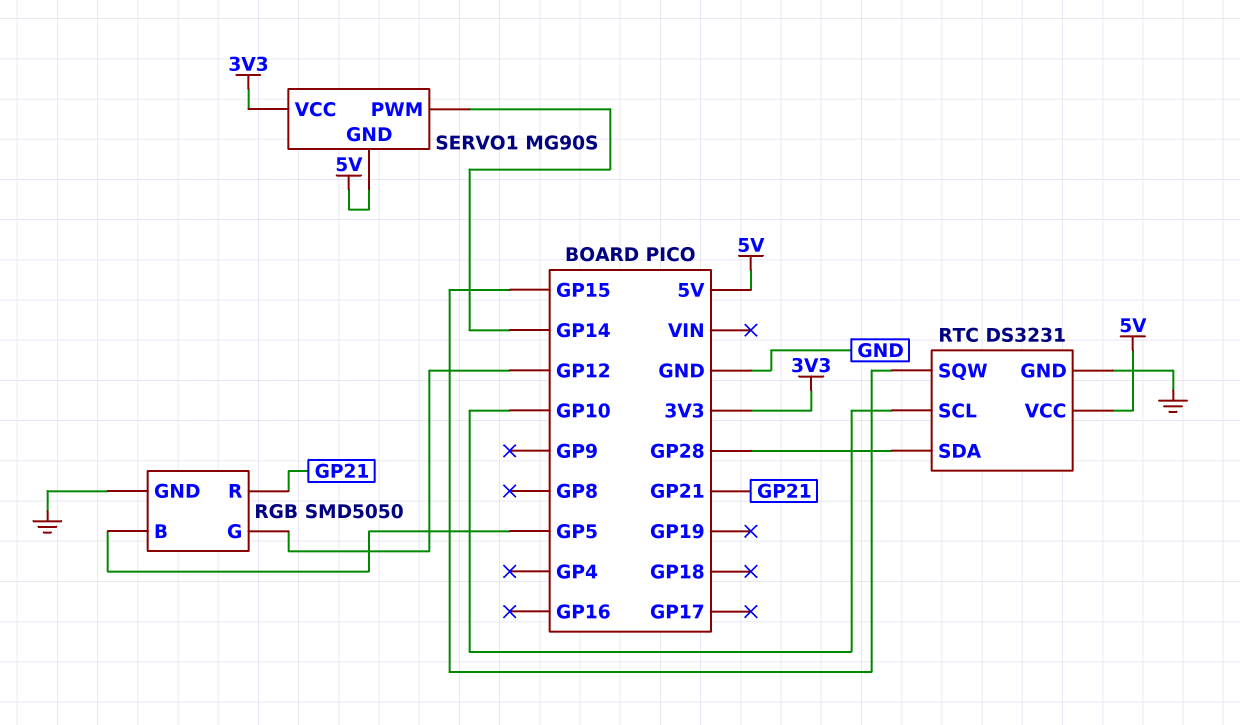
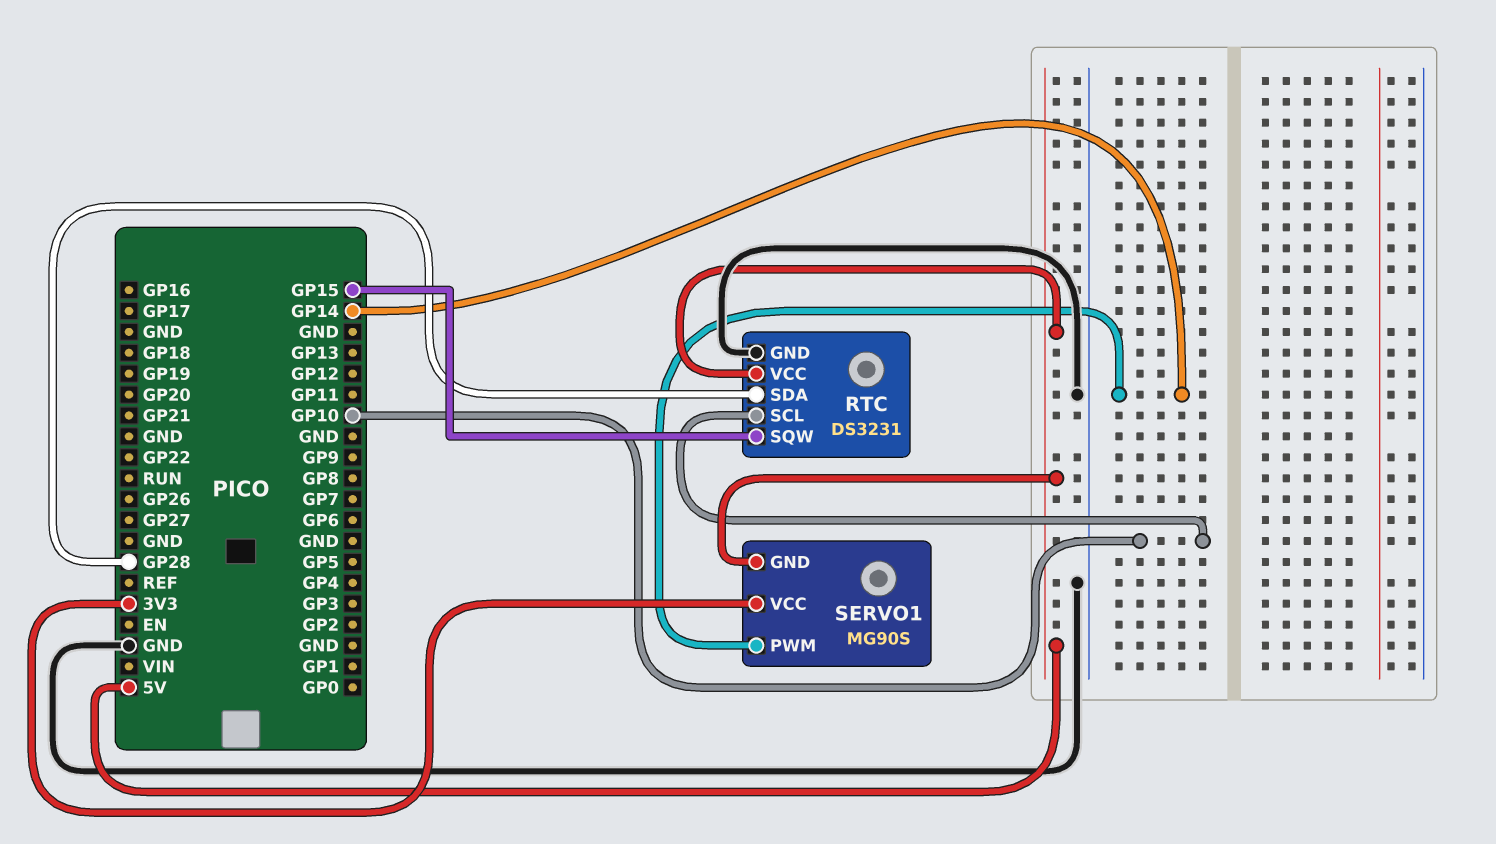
RGB: SMD5050 -> none
RGB pin B: GP5 -> none
RGB pin G: GP12 -> none
RGB pin GND: GND -> none
RGB pin R: GP21 -> none

